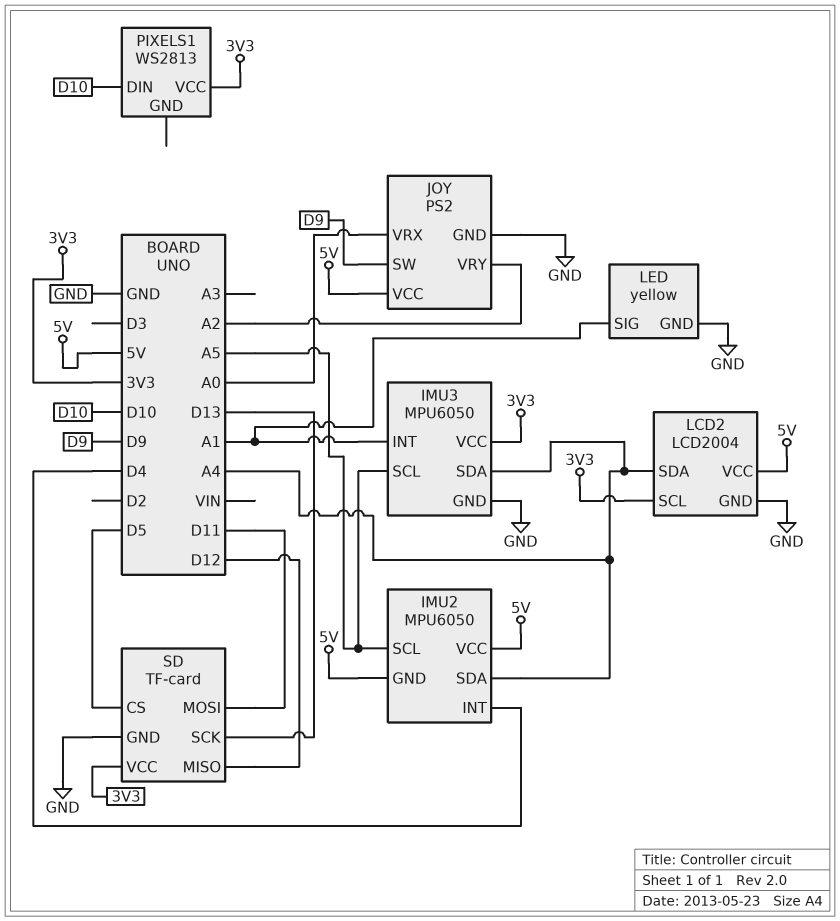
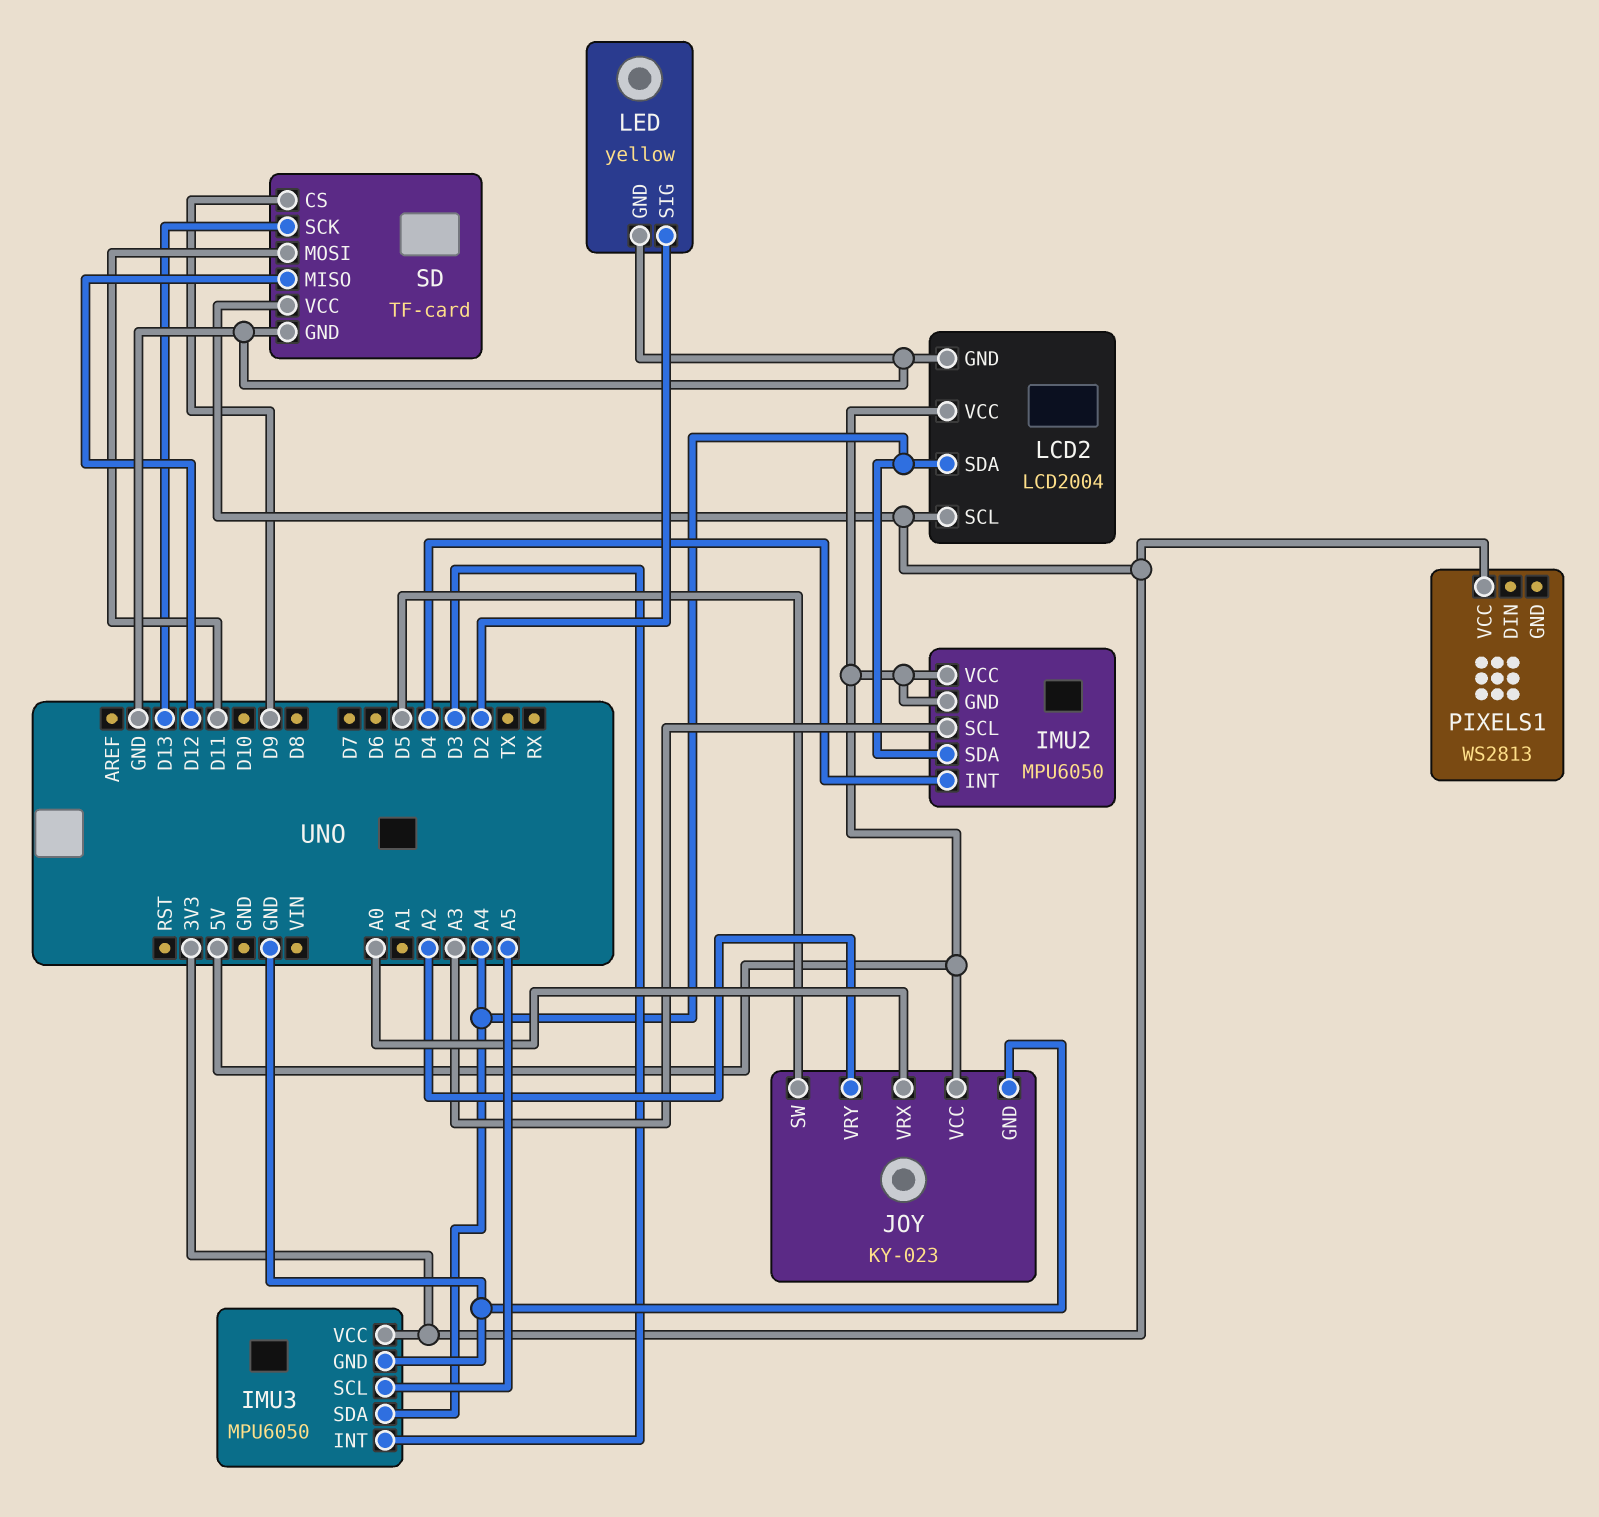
IMU2 pin SCL: A5 -> A3
IMU3 pin INT: A1 -> D3
JOY: PS2 -> KY-023
JOY pin SW: D9 -> D5
LED pin SIG: A1 -> D2
PIXELS1 pin DIN: D10 -> none
SD pin CS: D5 -> D9

